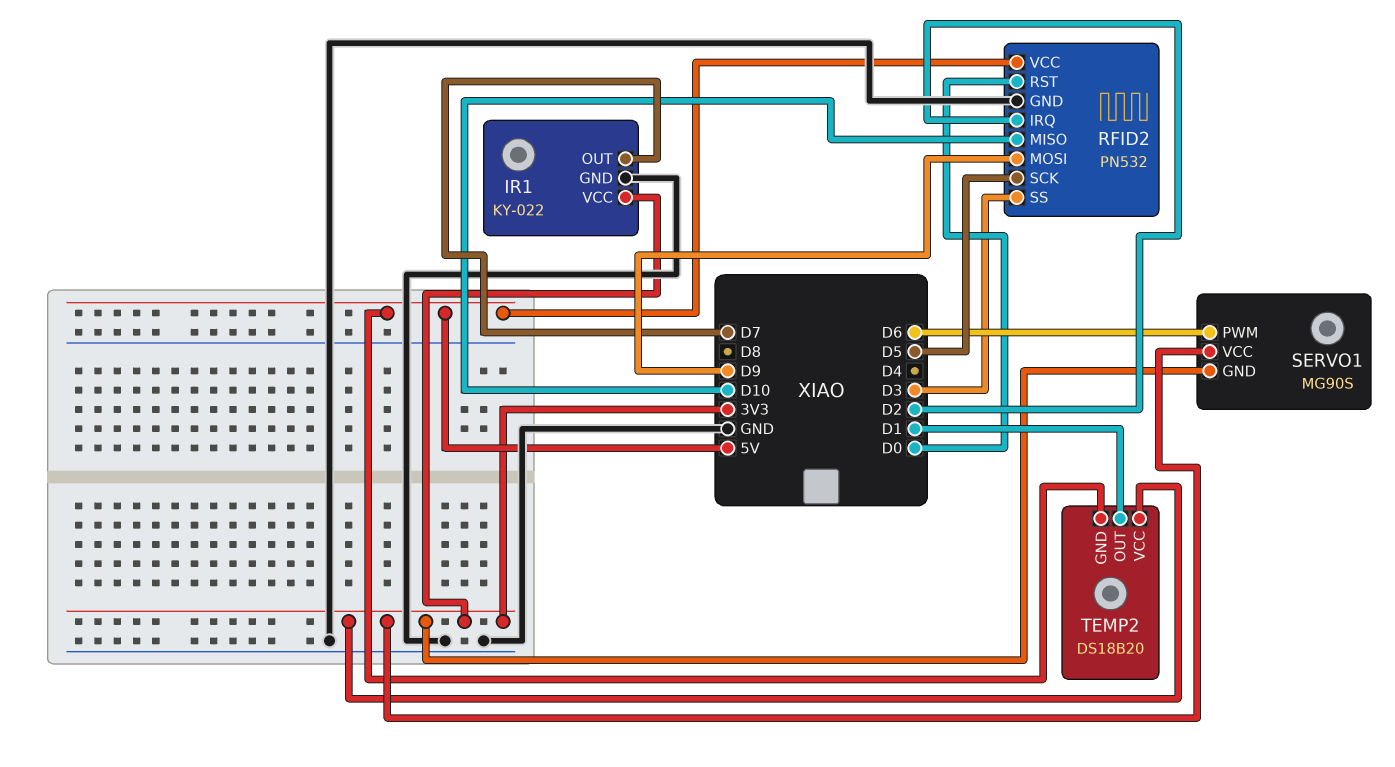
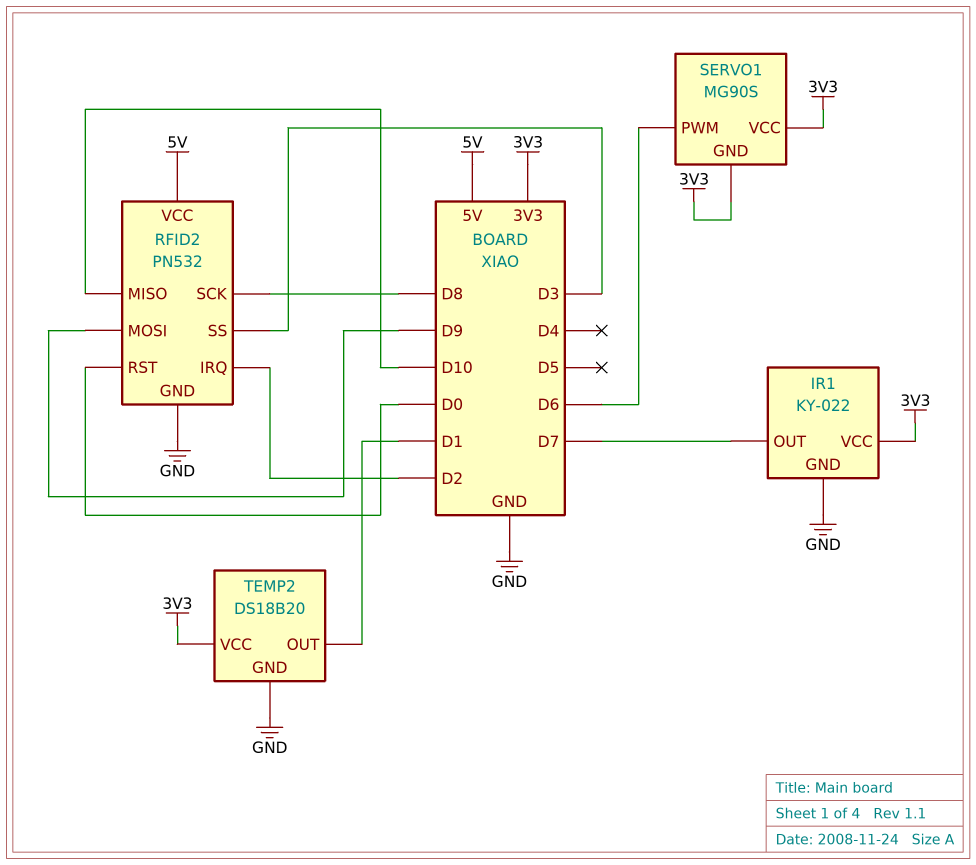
RFID2 pin SCK: D5 -> D8
TEMP2 pin GND: 5V -> GND

